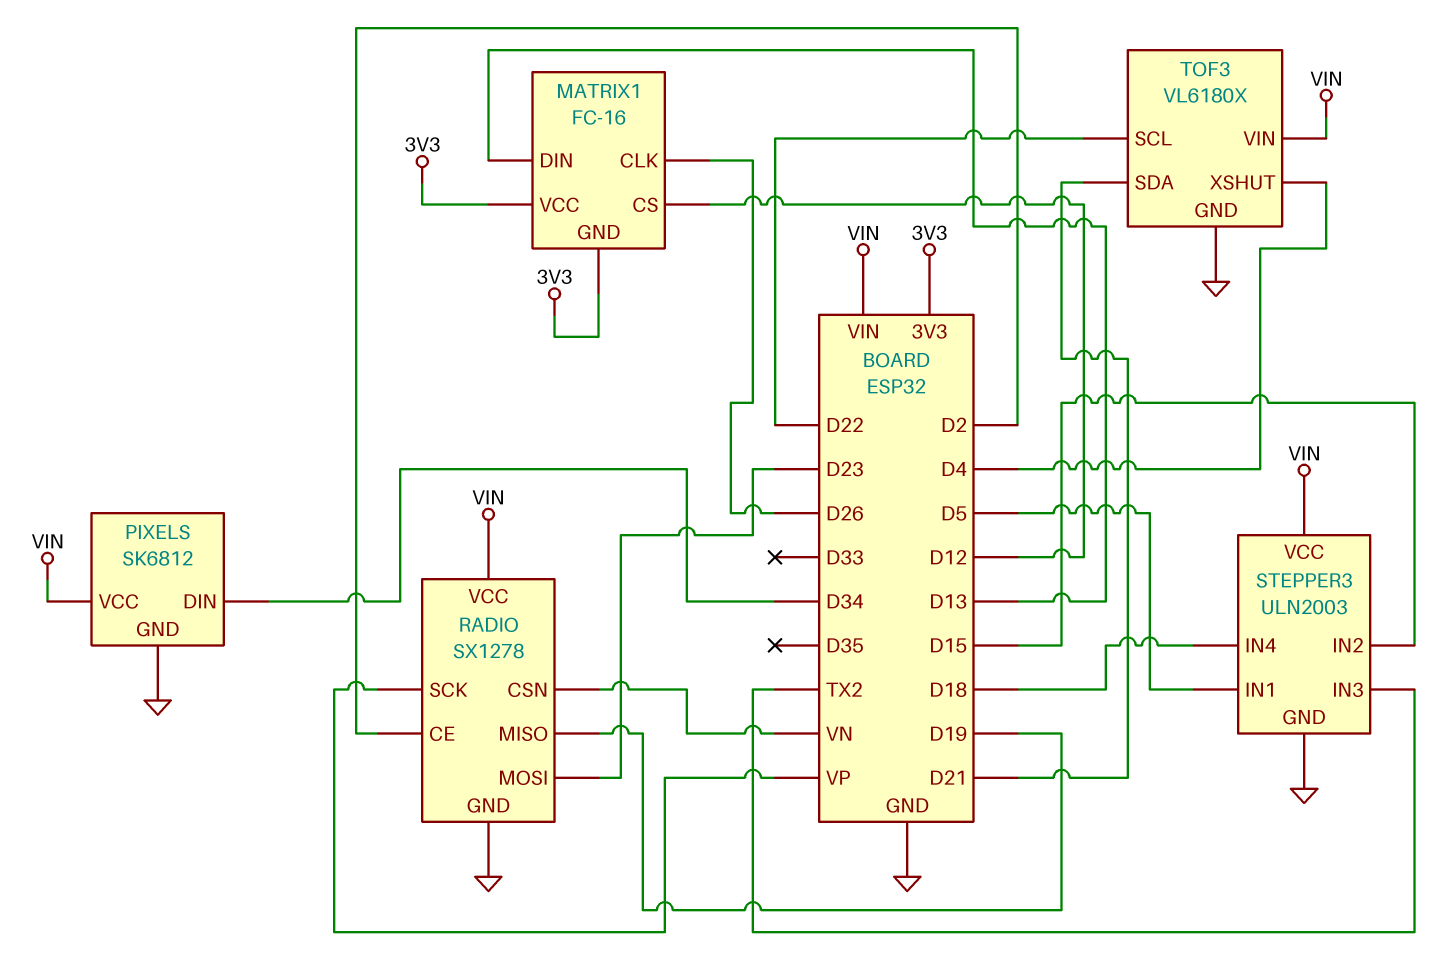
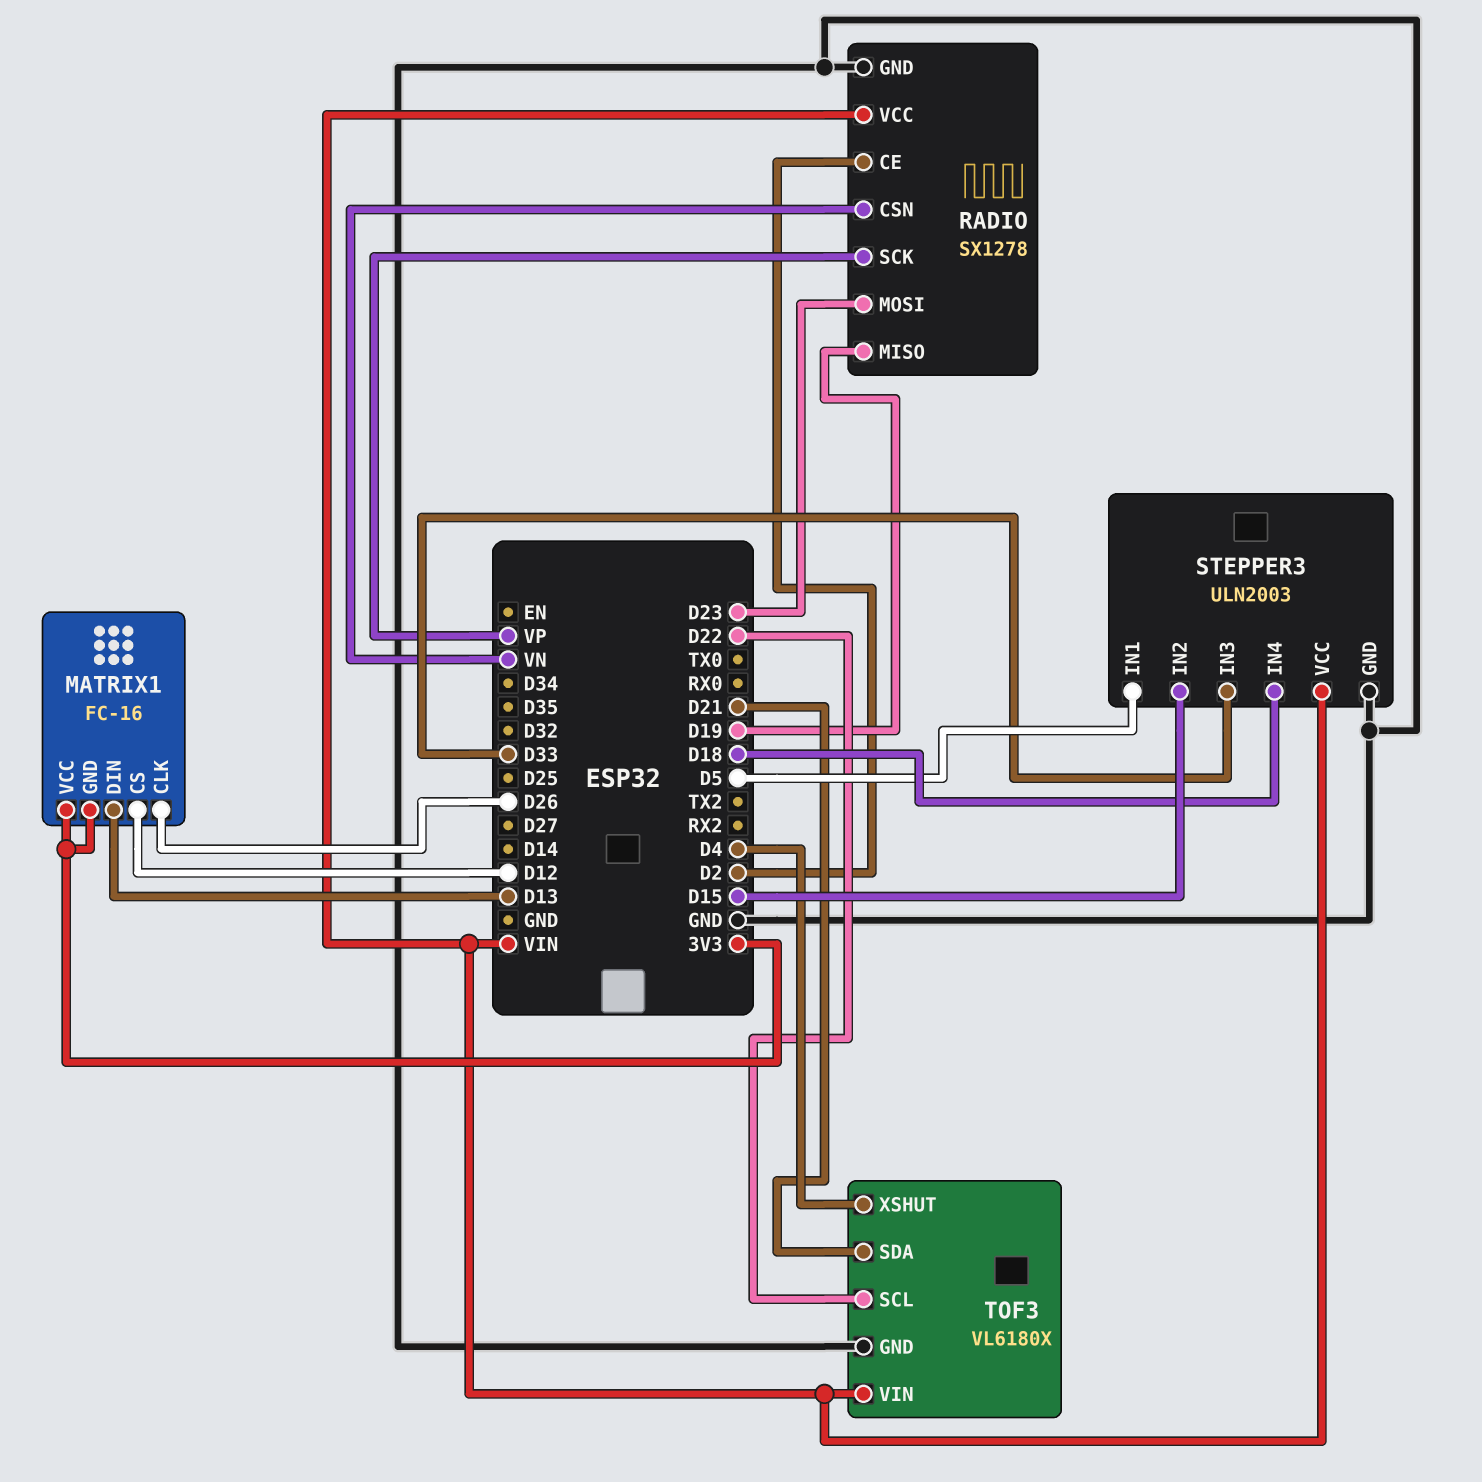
PIXELS: SK6812 -> none
PIXELS pin DIN: D34 -> none
PIXELS pin GND: GND -> none
PIXELS pin VCC: VIN -> none
STEPPER3 pin IN3: TX2 -> D33

